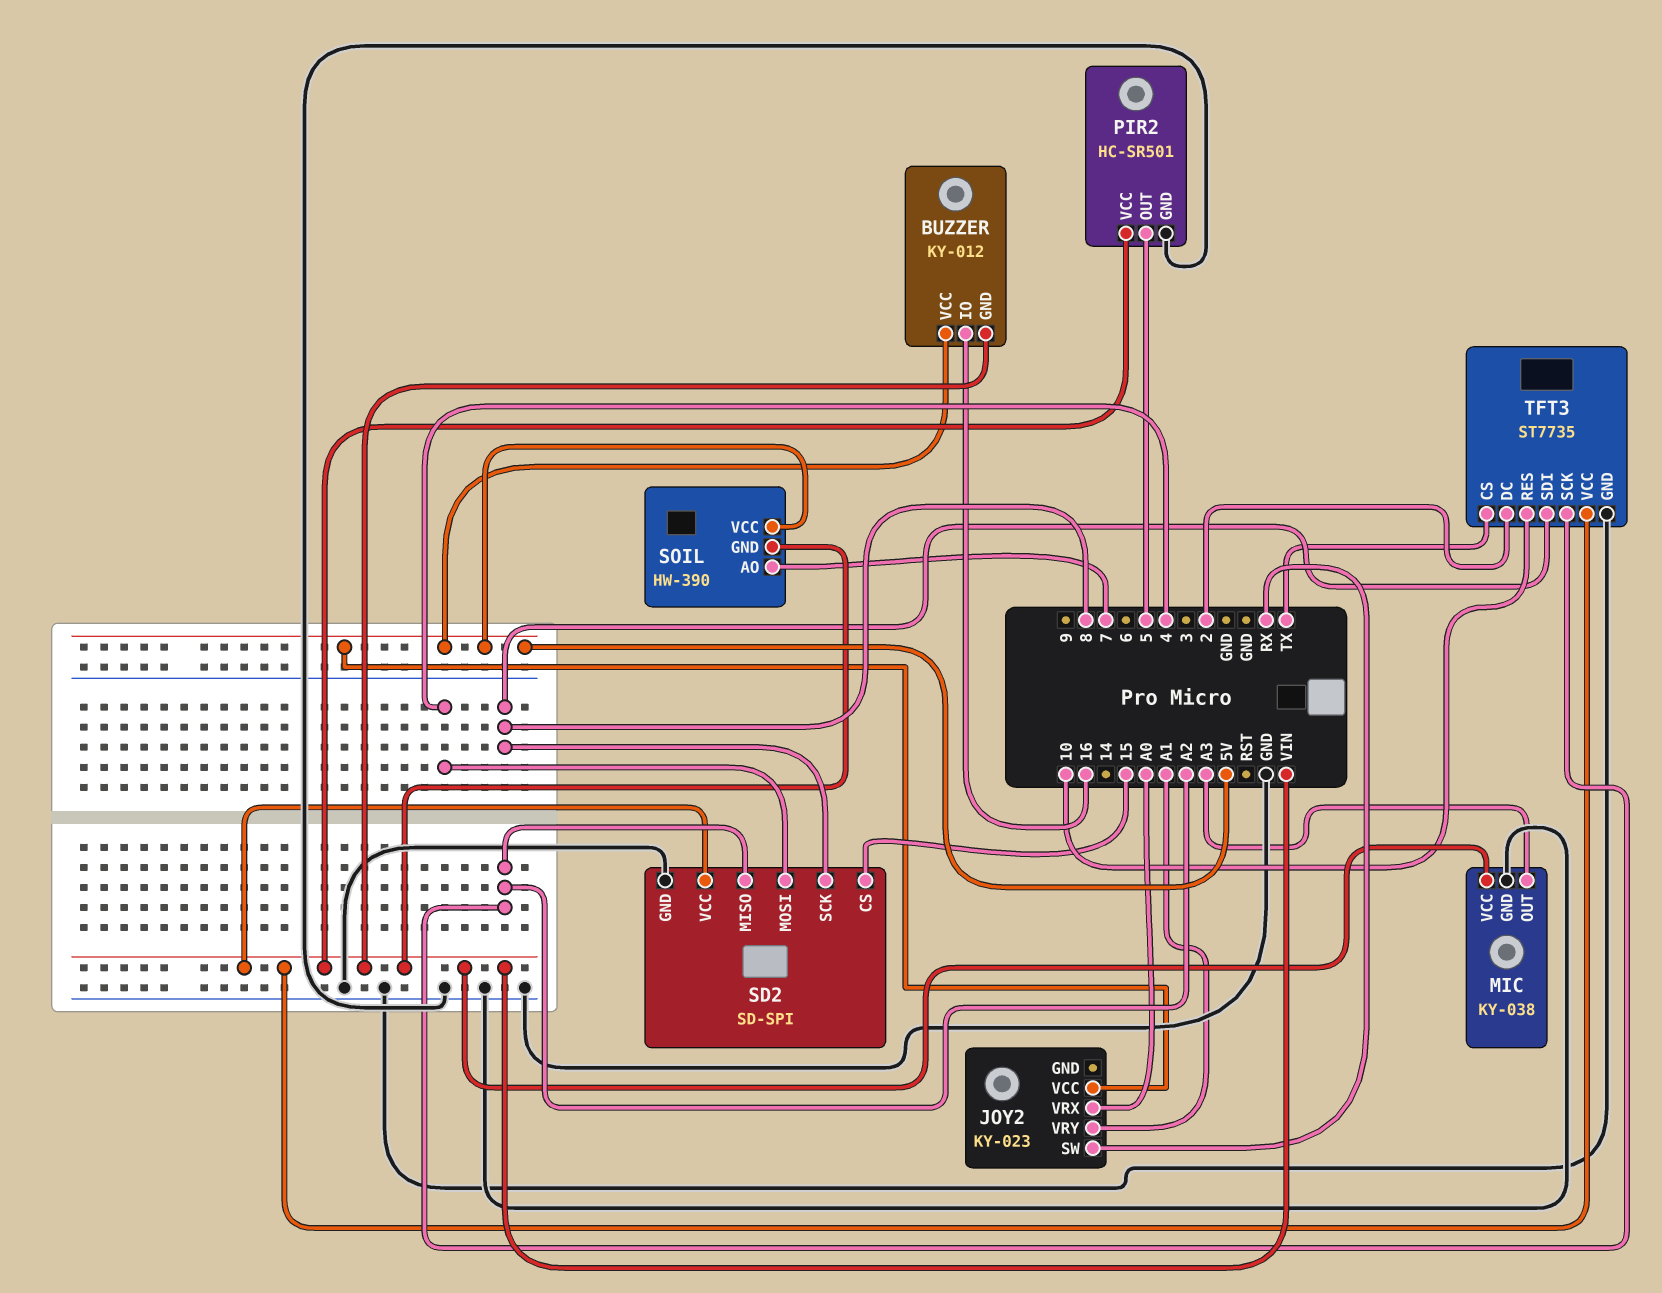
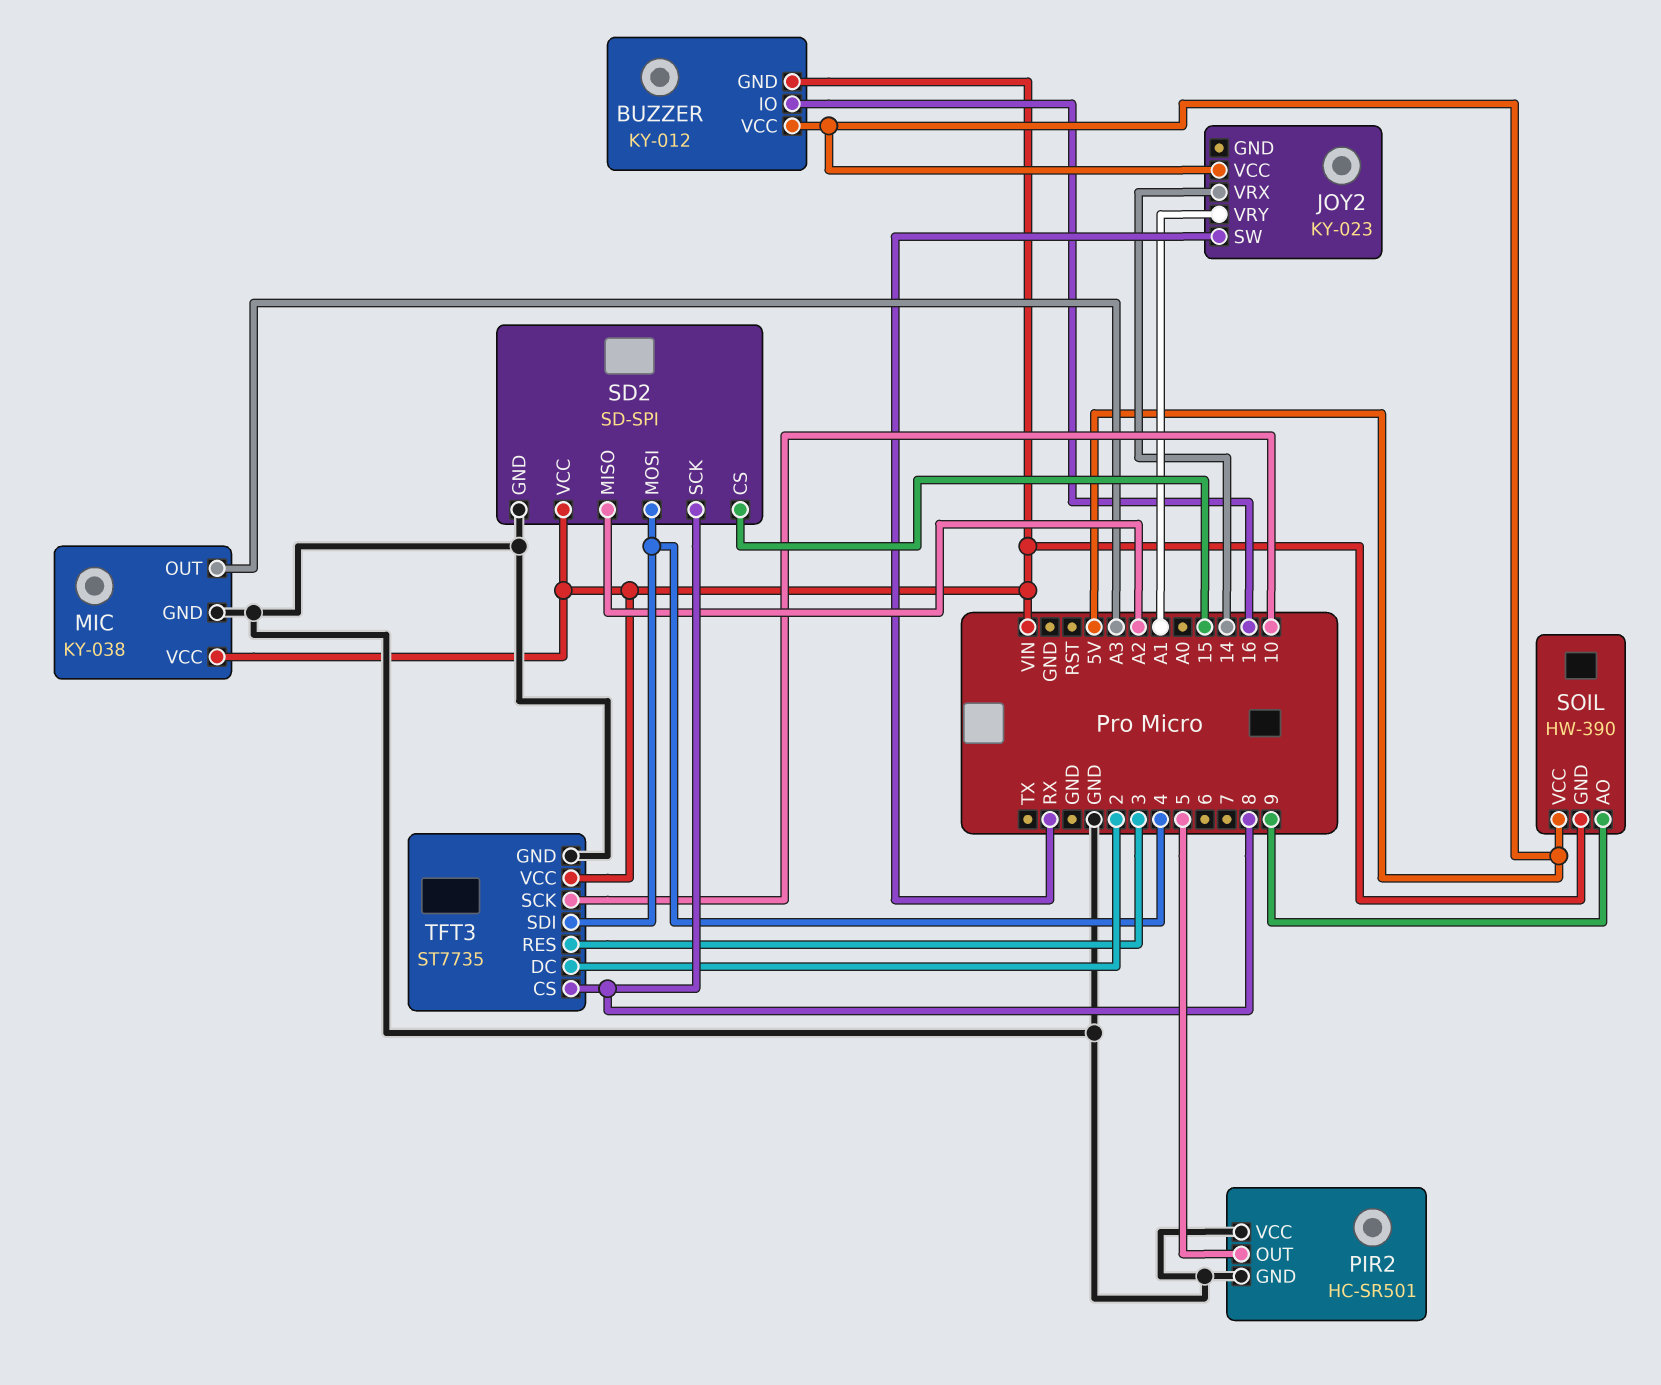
JOY2 pin VRX: A0 -> 14
PIR2 pin VCC: VIN -> GND
SOIL pin AO: 7 -> 9
TFT3 pin CS: TX -> 8
TFT3 pin RES: 10 -> 3
TFT3 pin SCK: A2 -> 10
TFT3 pin SDI: 8 -> 4

